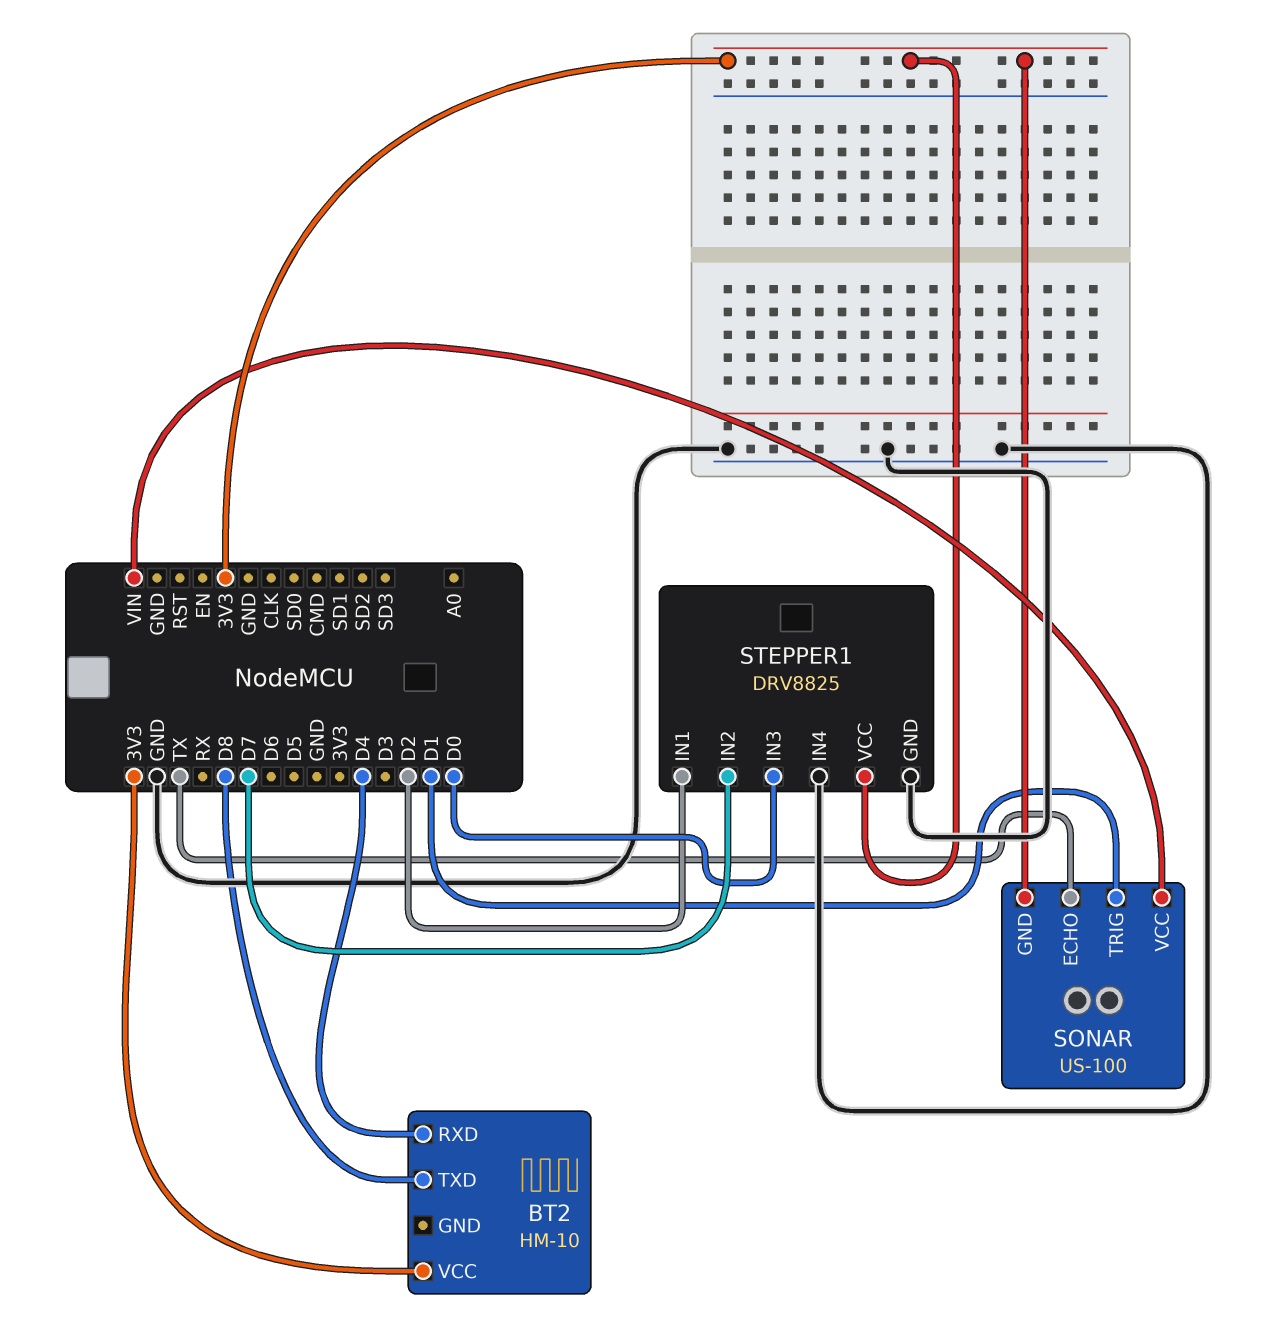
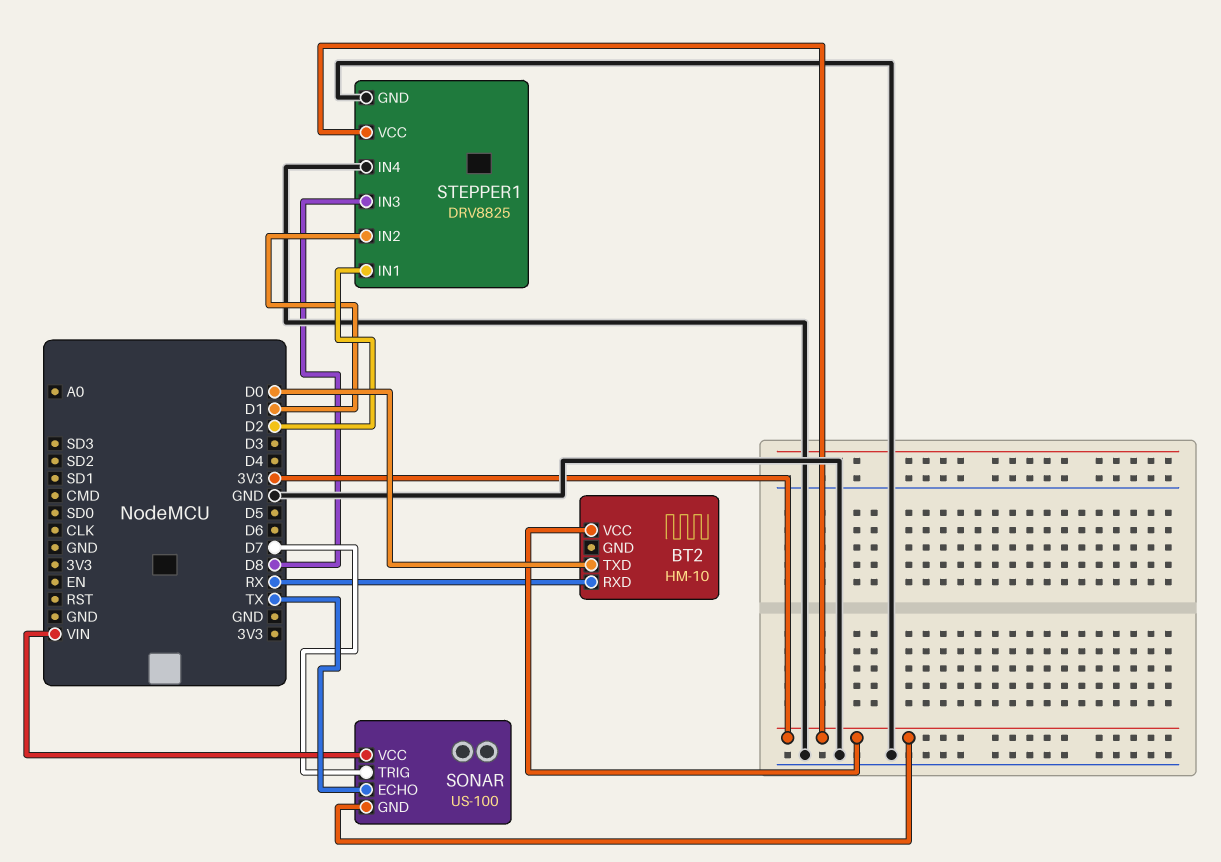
BT2 pin RXD: D4 -> RX
BT2 pin TXD: D8 -> D0
SONAR pin TRIG: D1 -> D7
STEPPER1 pin IN2: D7 -> D1
STEPPER1 pin IN3: D0 -> D8

